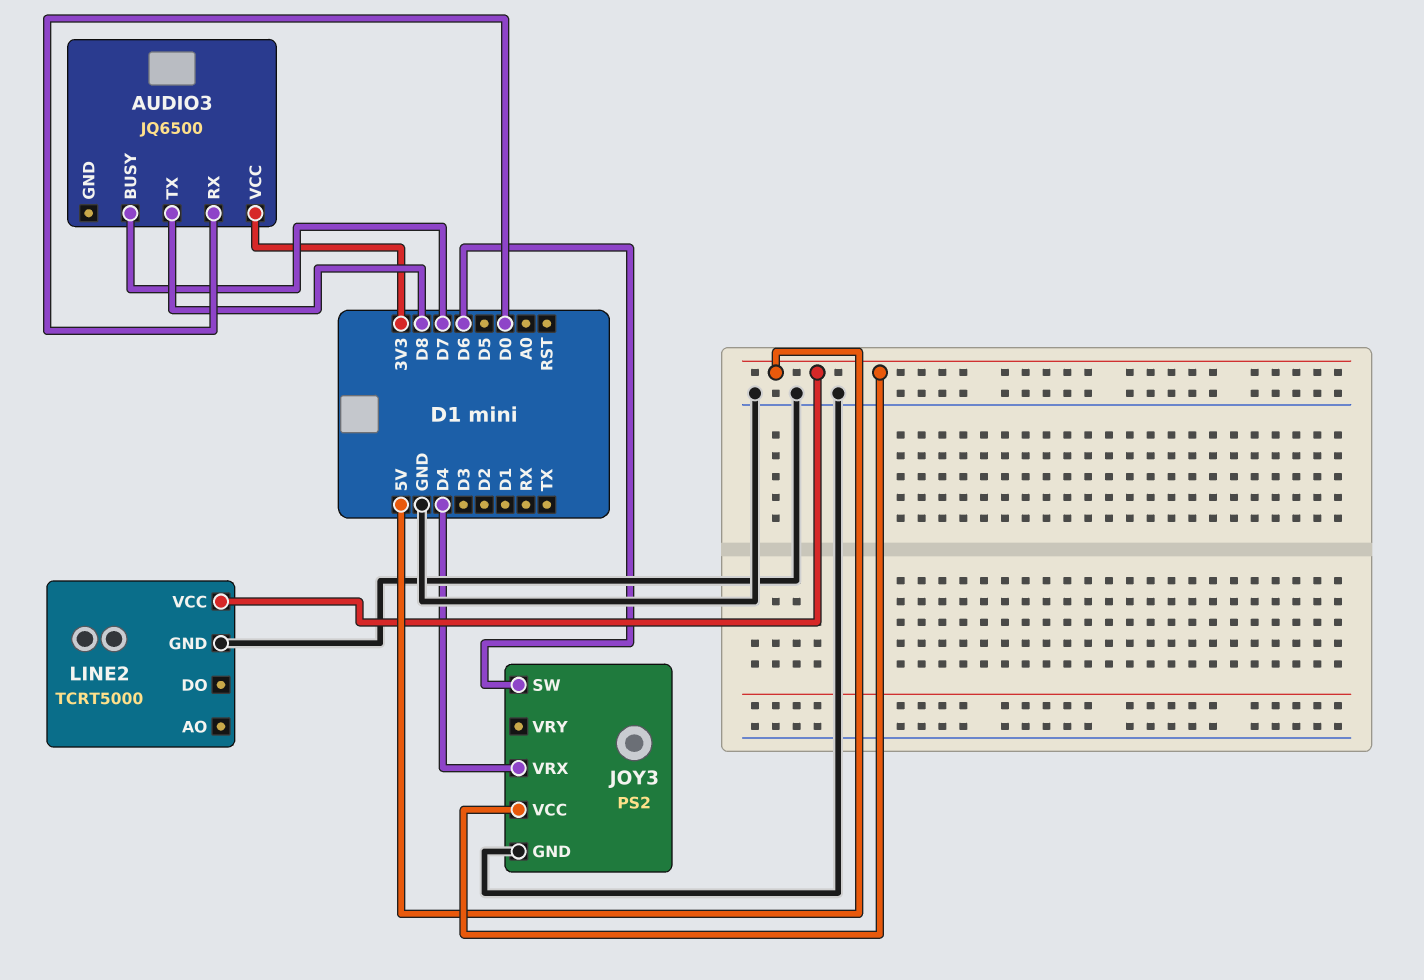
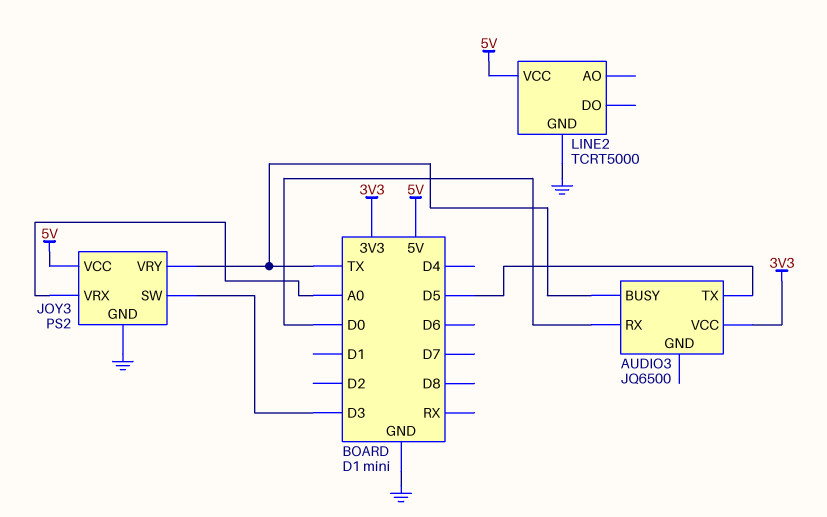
AUDIO3 pin BUSY: D7 -> TX
AUDIO3 pin TX: D8 -> D5
JOY3 pin SW: D6 -> D3
JOY3 pin VRX: D4 -> A0
JOY3 pin VRY: none -> TX

